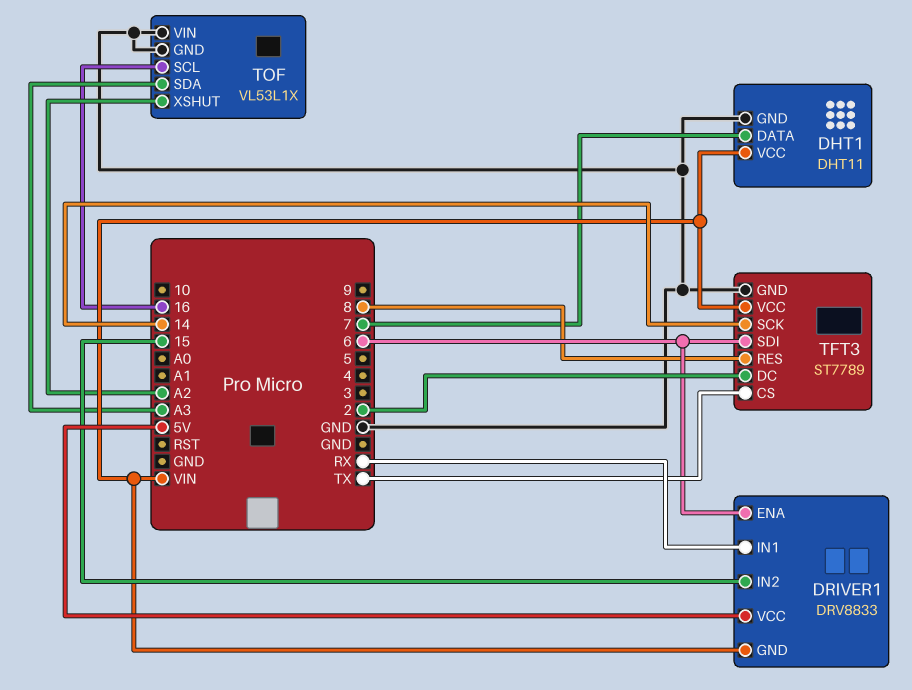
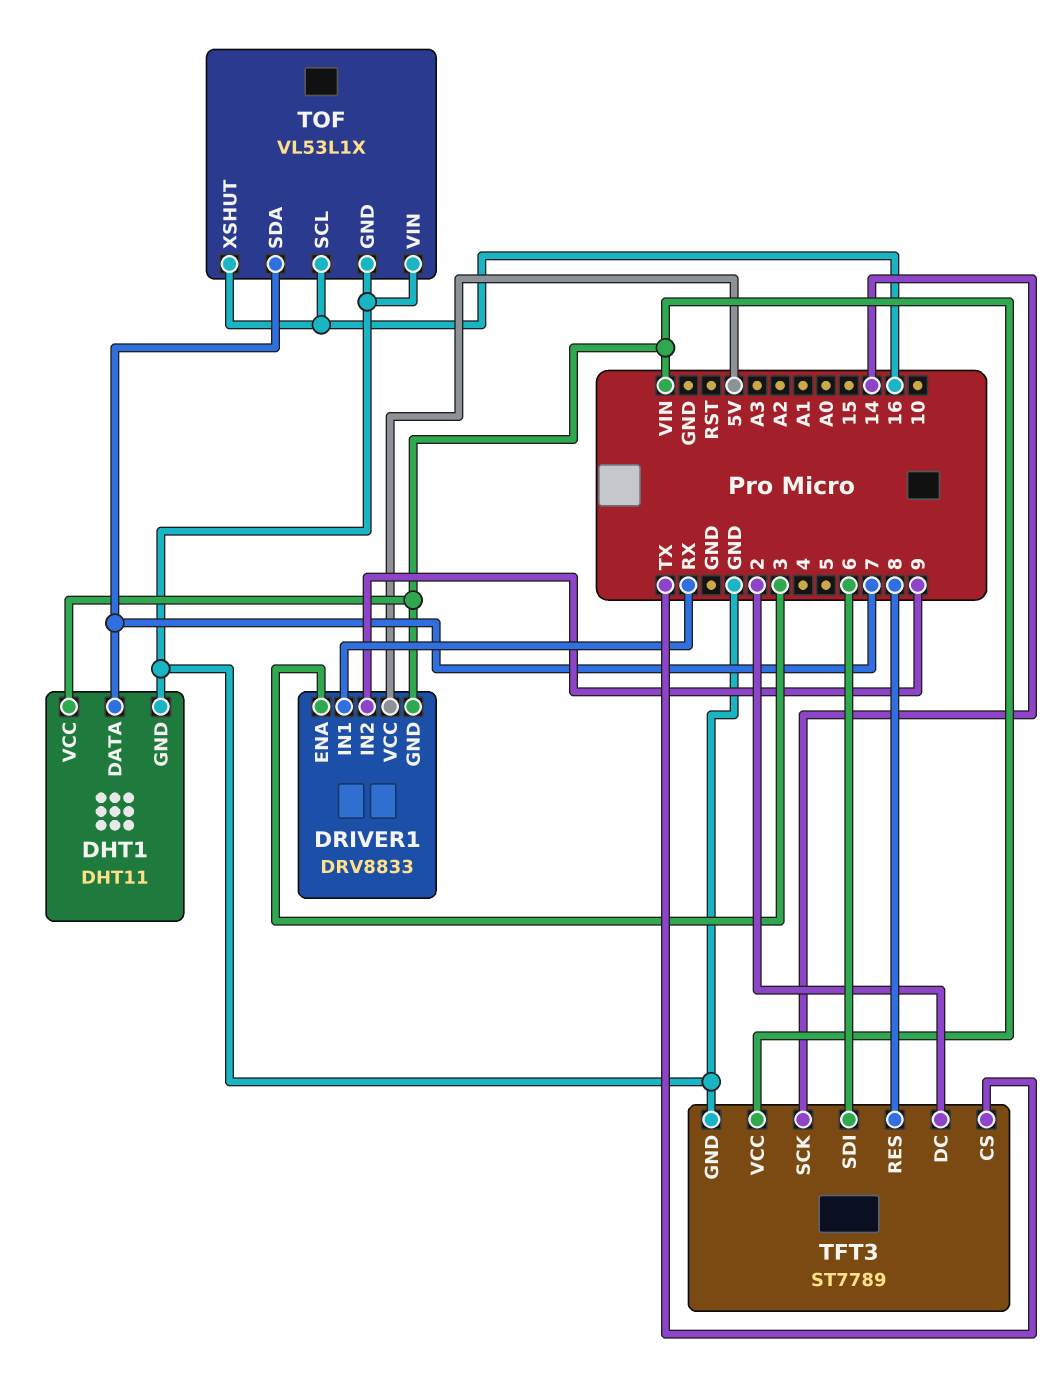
DRIVER1 pin ENA: 6 -> 3
DRIVER1 pin IN2: 15 -> 9
TOF pin SDA: A3 -> 7
TOF pin XSHUT: A2 -> 16

